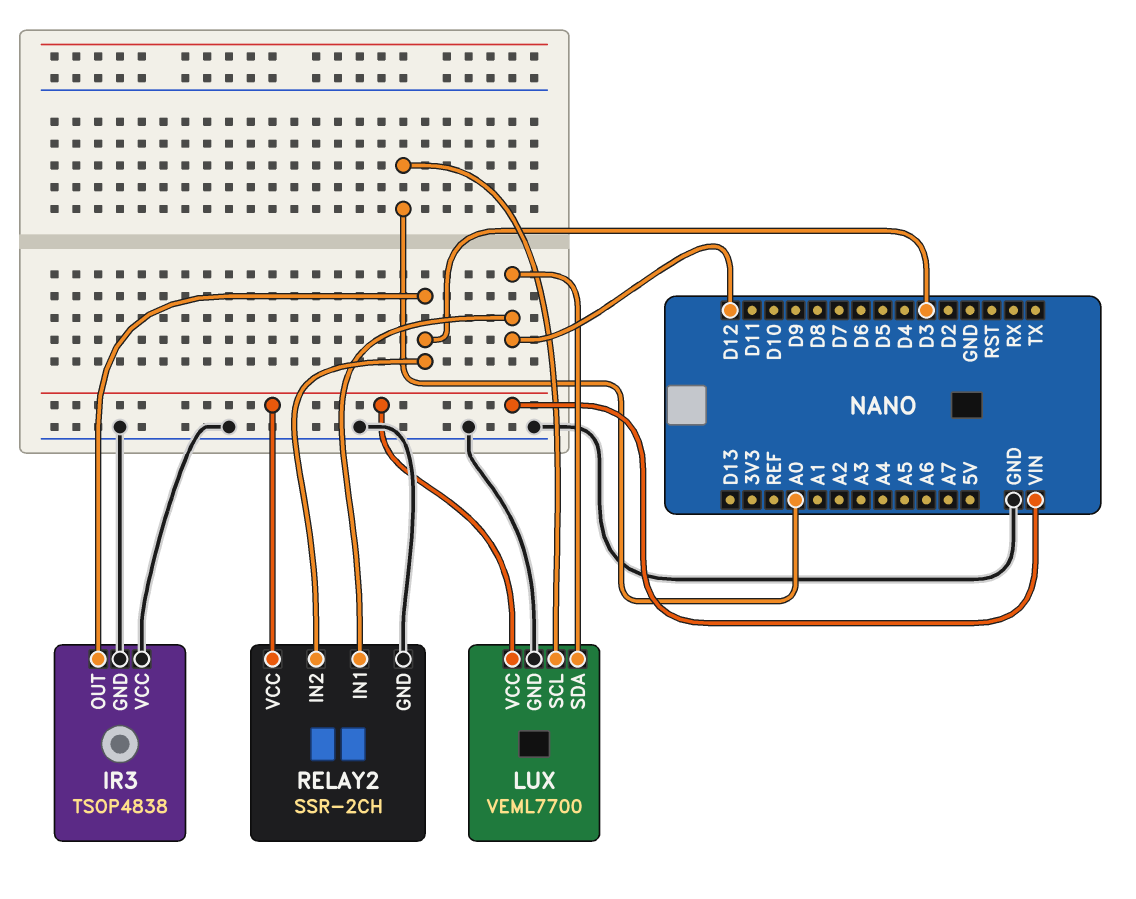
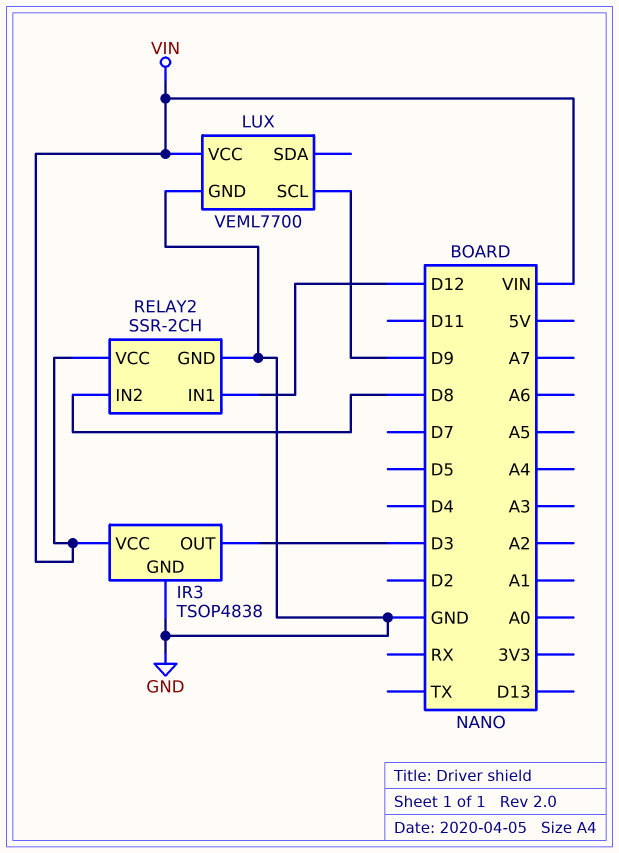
IR3 pin VCC: GND -> VIN
LUX pin SCL: A0 -> D9
LUX pin SDA: D12 -> none
RELAY2 pin IN2: D3 -> D8

